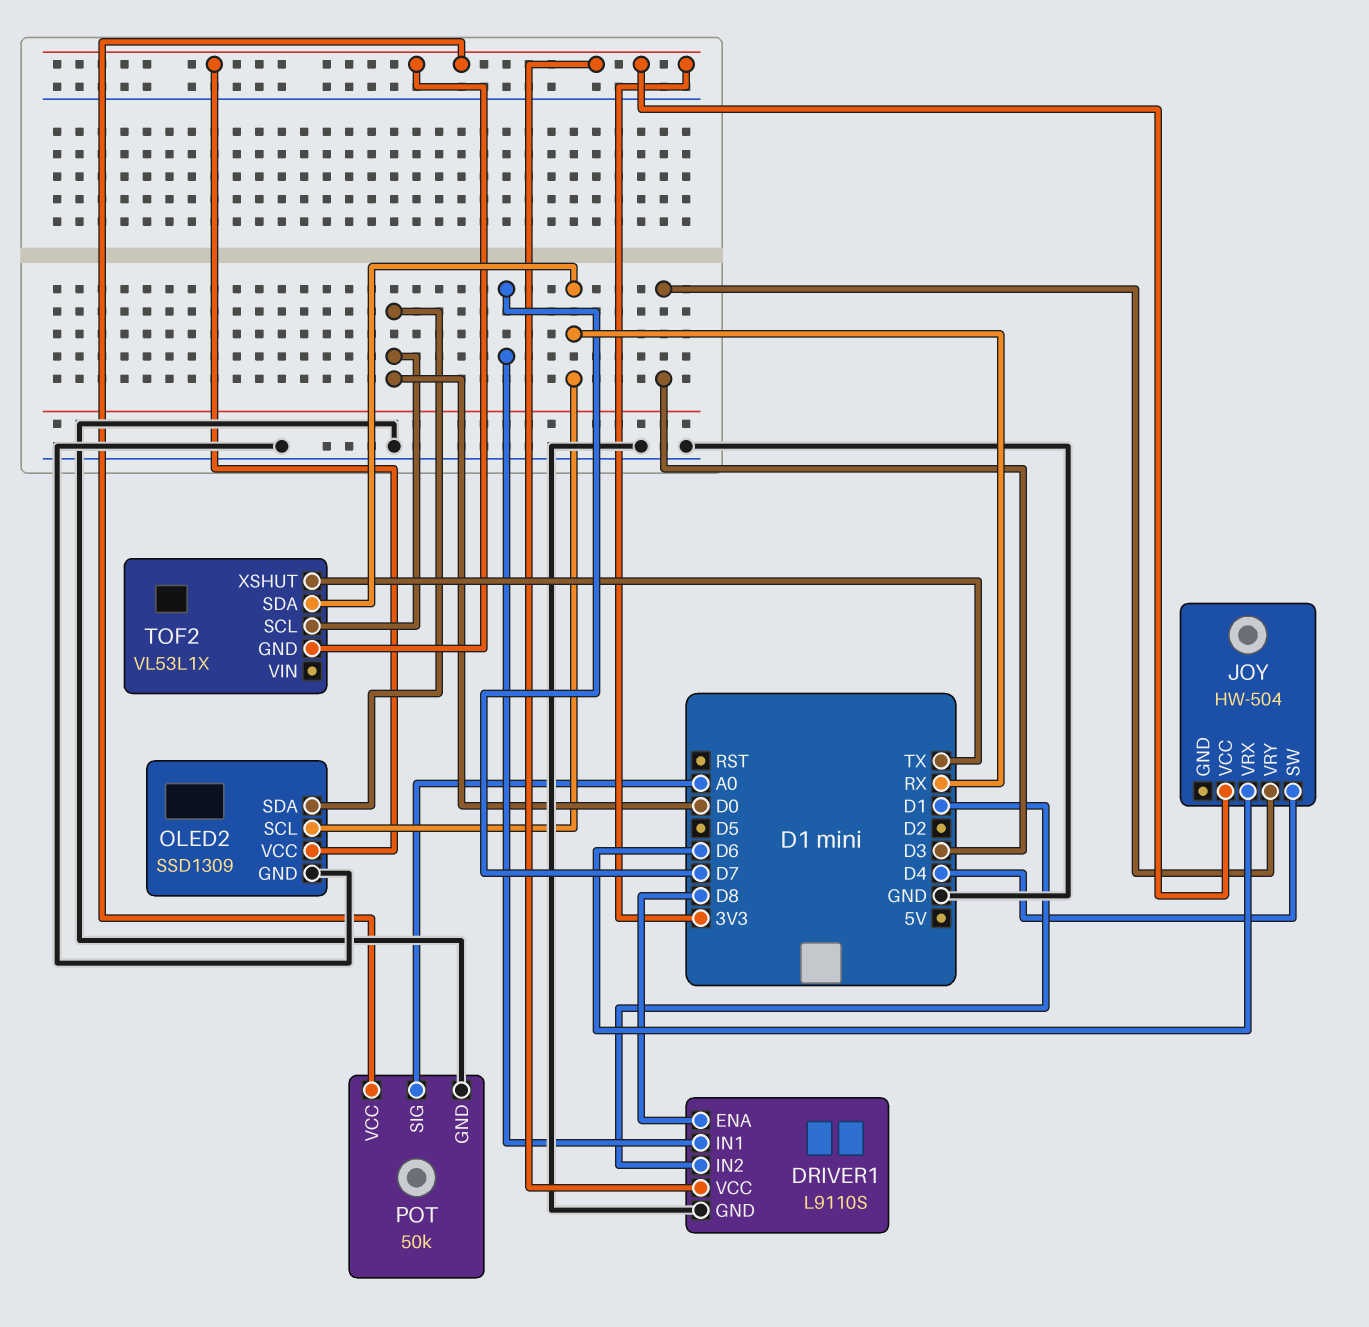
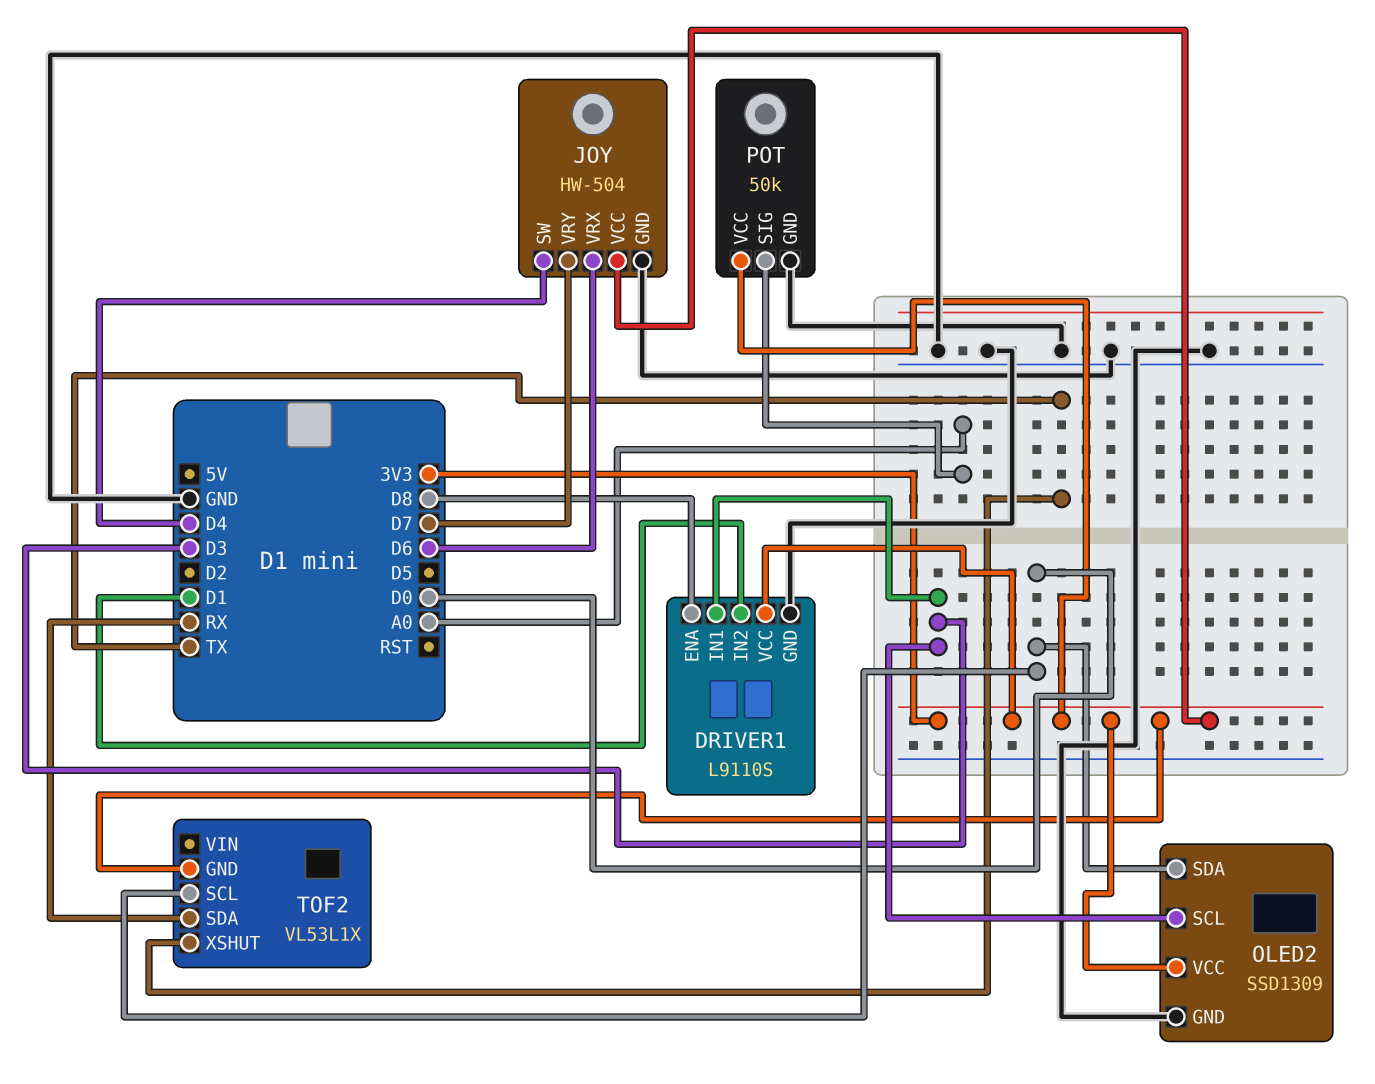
DRIVER1 pin IN1: D7 -> D3
JOY pin GND: none -> GND
JOY pin VRY: D3 -> D7
OLED2 pin SCL: RX -> D3

